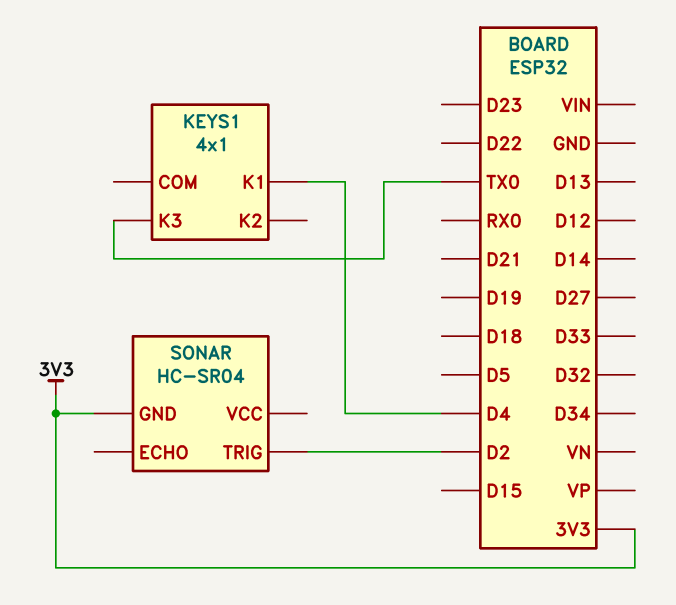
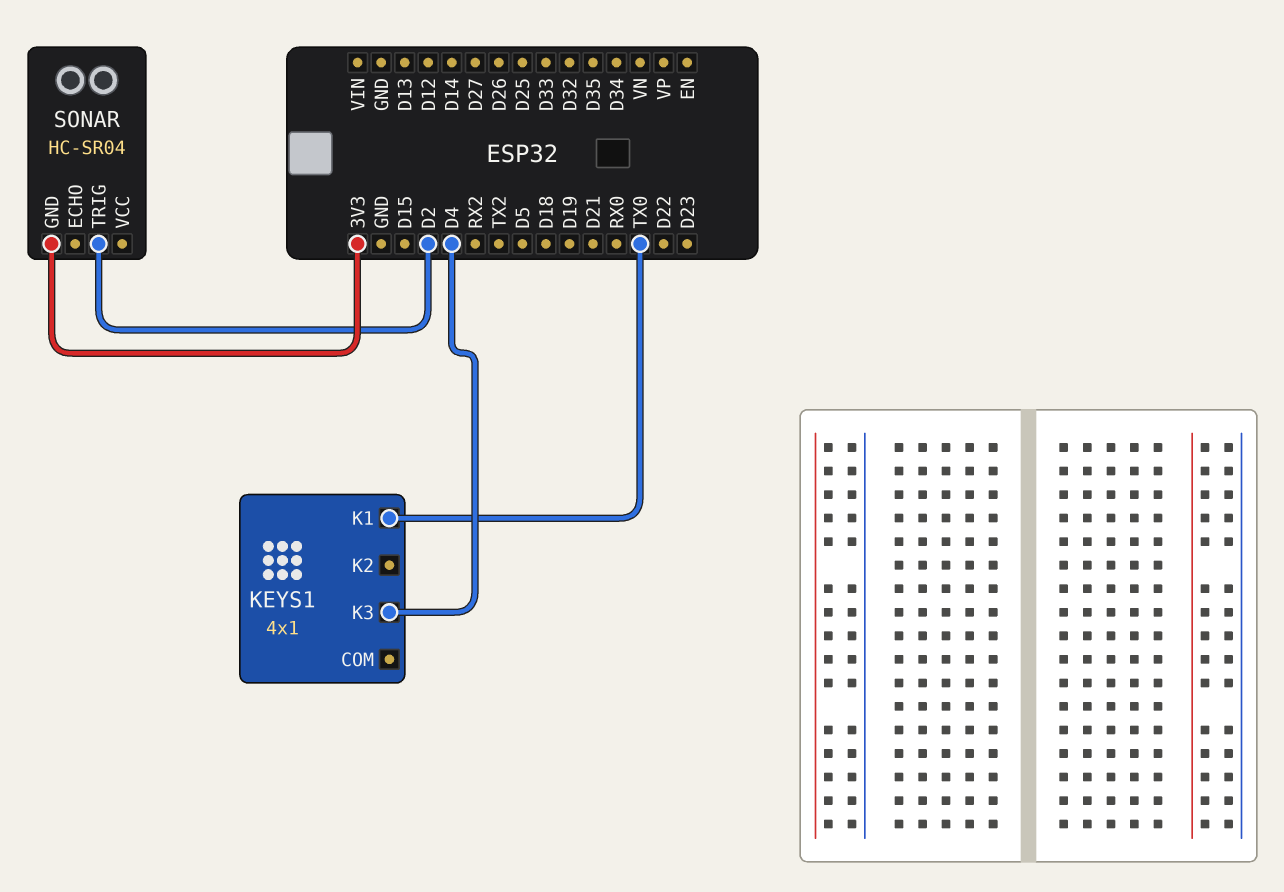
KEYS1 pin K1: D4 -> TX0
KEYS1 pin K3: TX0 -> D4

